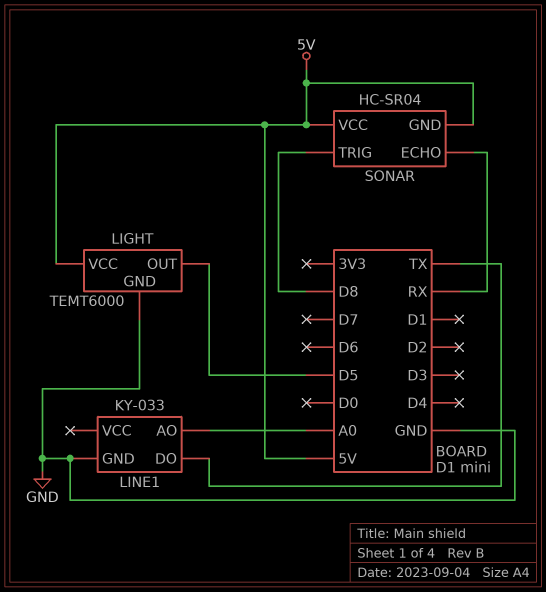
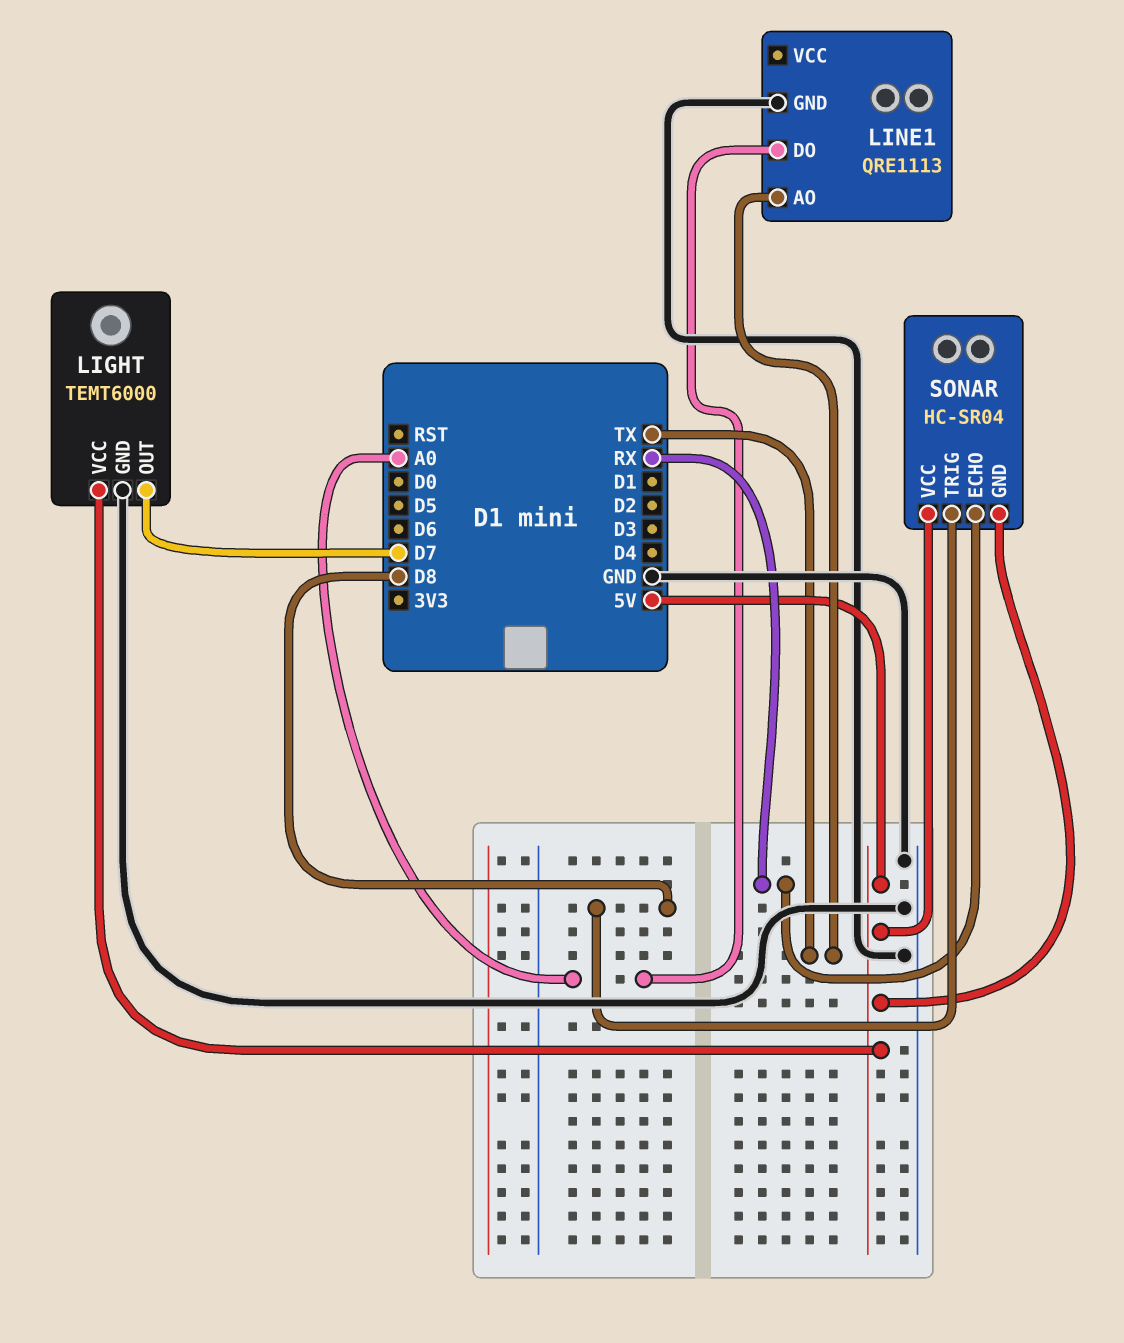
LIGHT pin OUT: D5 -> D7
LINE1: KY-033 -> QRE1113
LINE1 pin AO: A0 -> TX
LINE1 pin DO: TX -> A0

